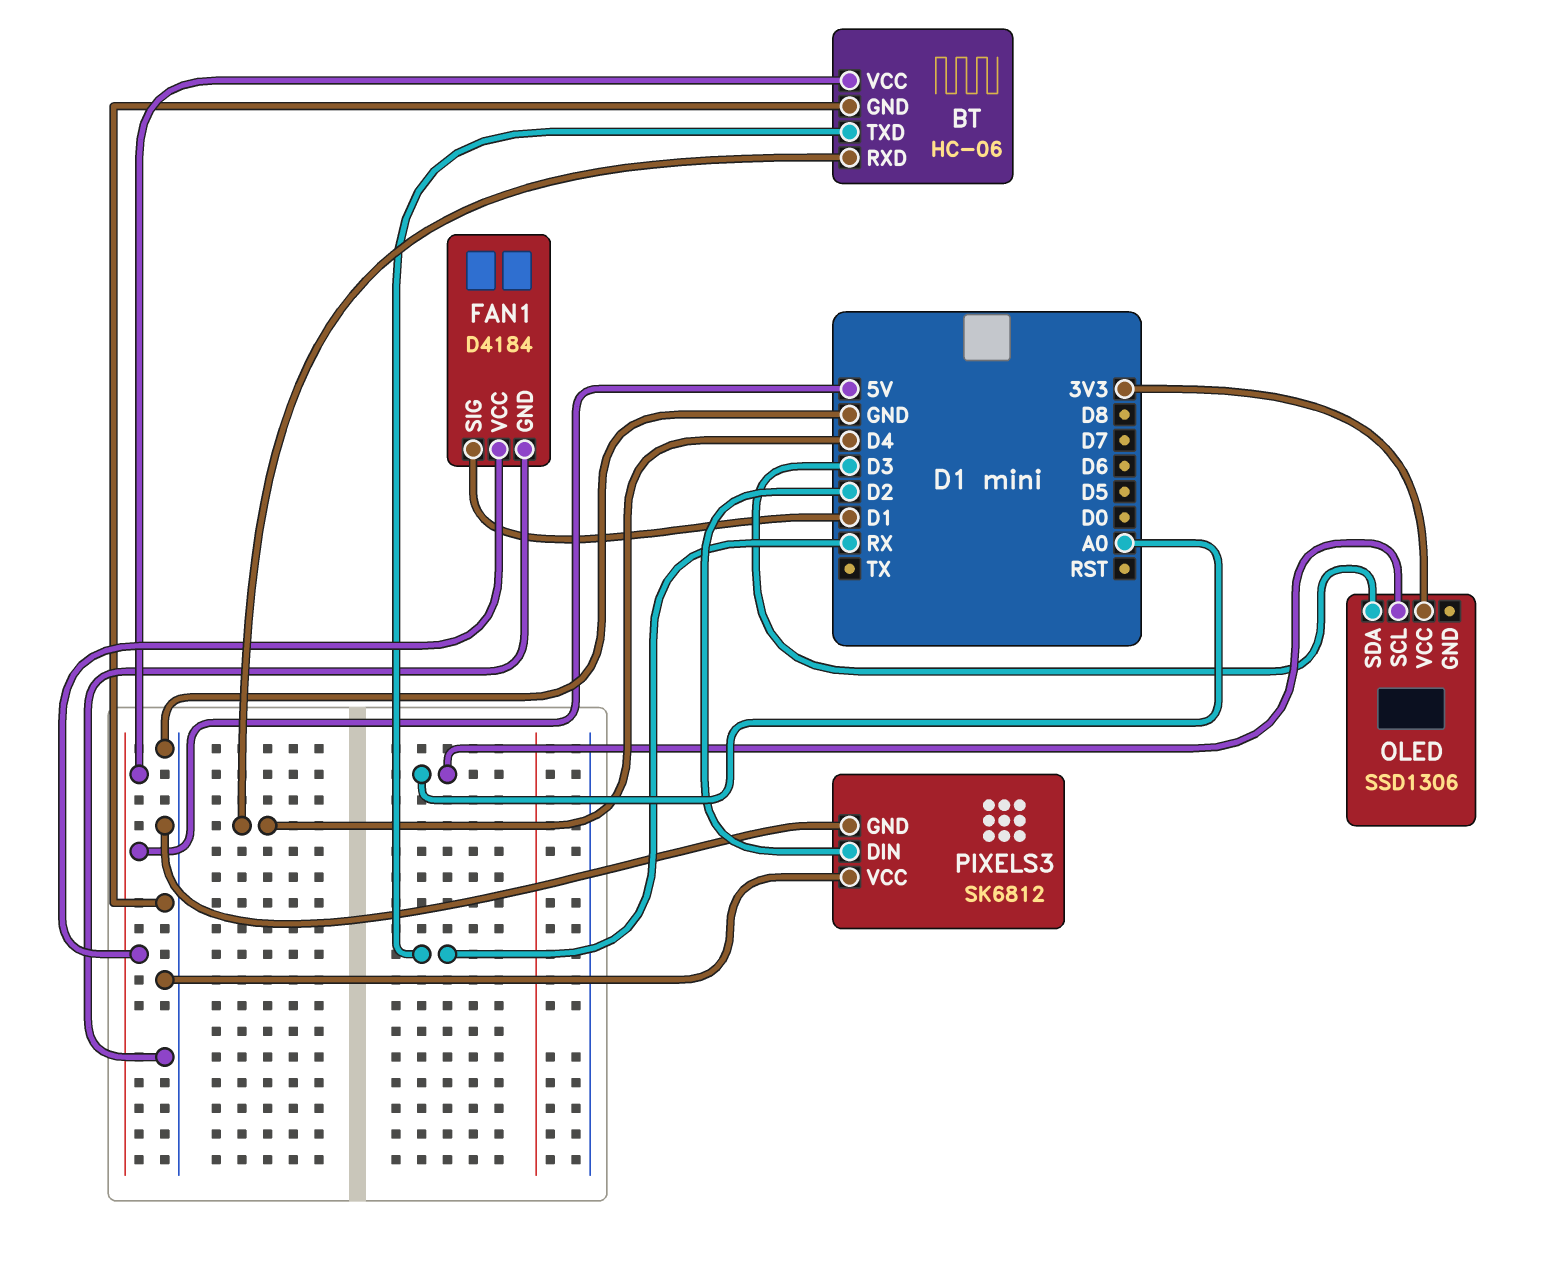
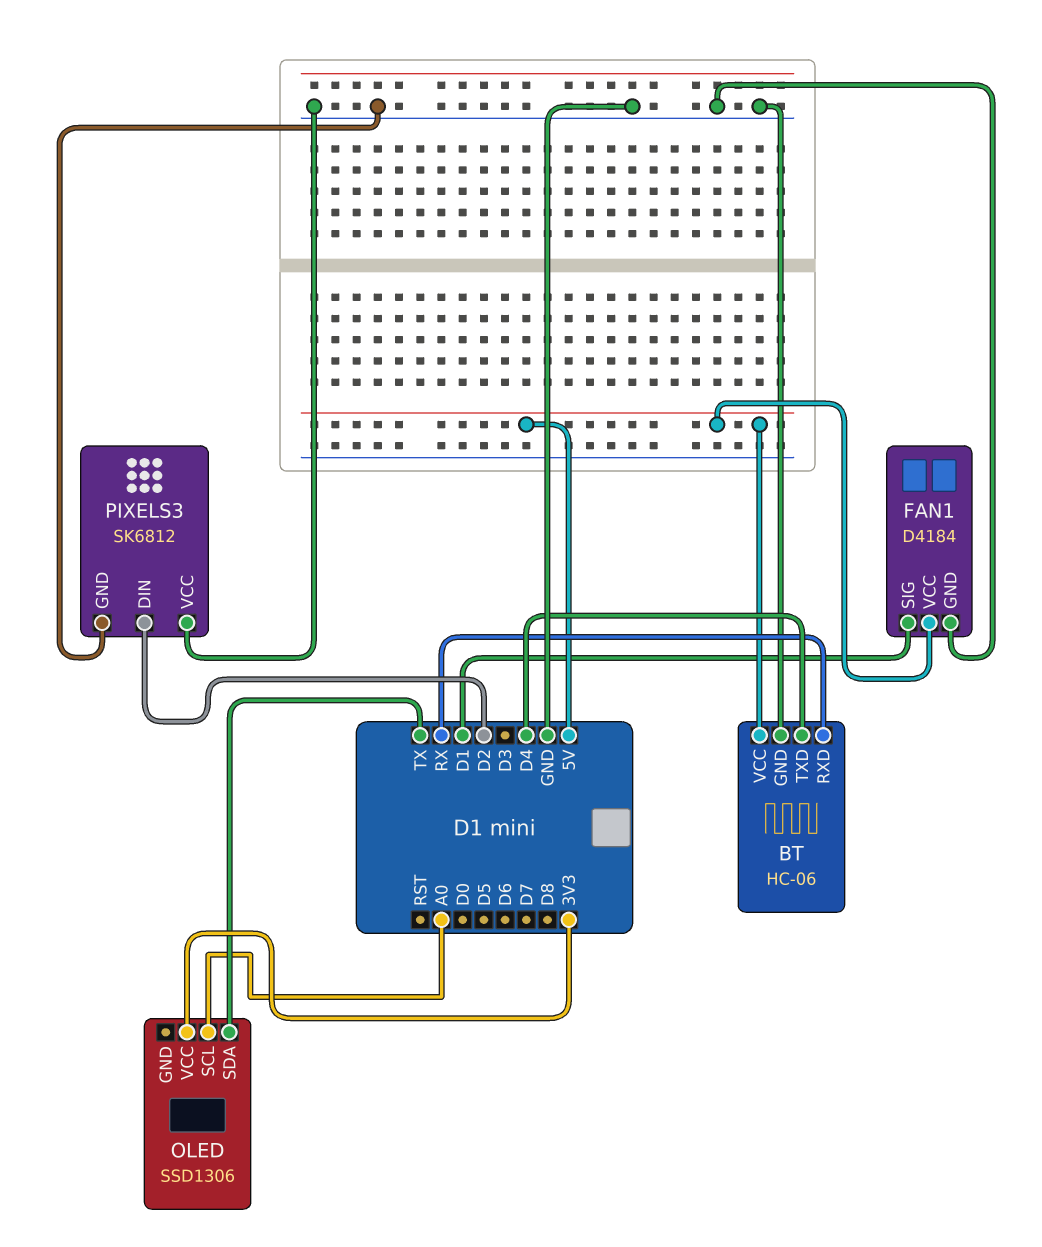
BT pin RXD: D4 -> RX
BT pin TXD: RX -> D4
OLED pin SDA: D3 -> TX

